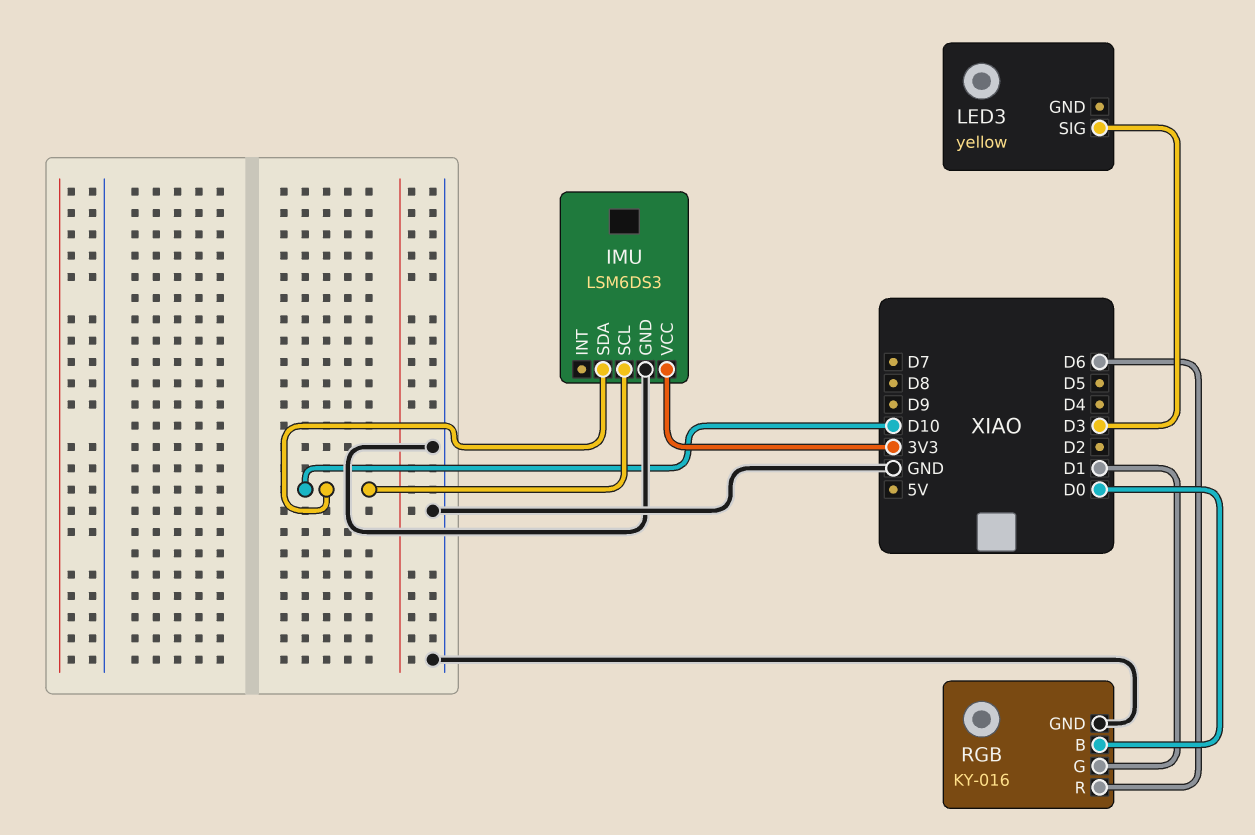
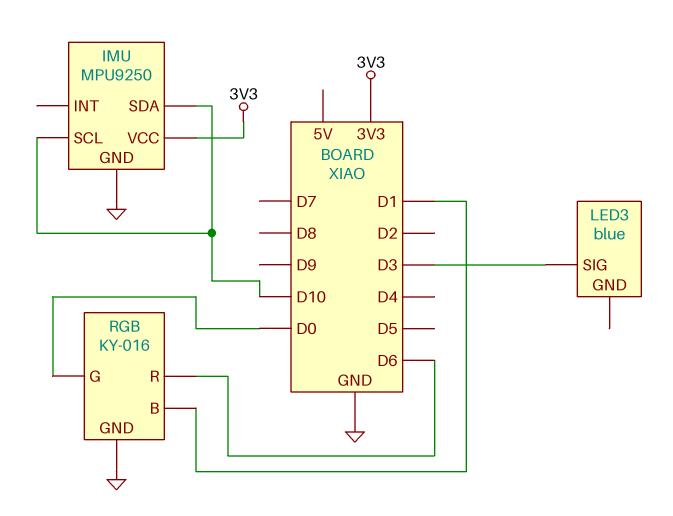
IMU: LSM6DS3 -> MPU9250
LED3: yellow -> blue
RGB pin B: D0 -> D1
RGB pin G: D1 -> D0

